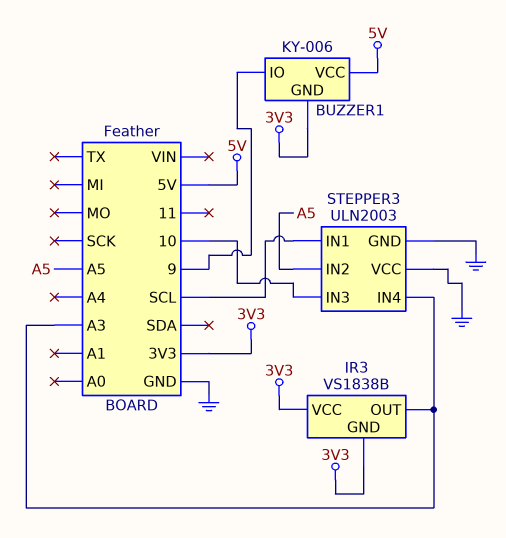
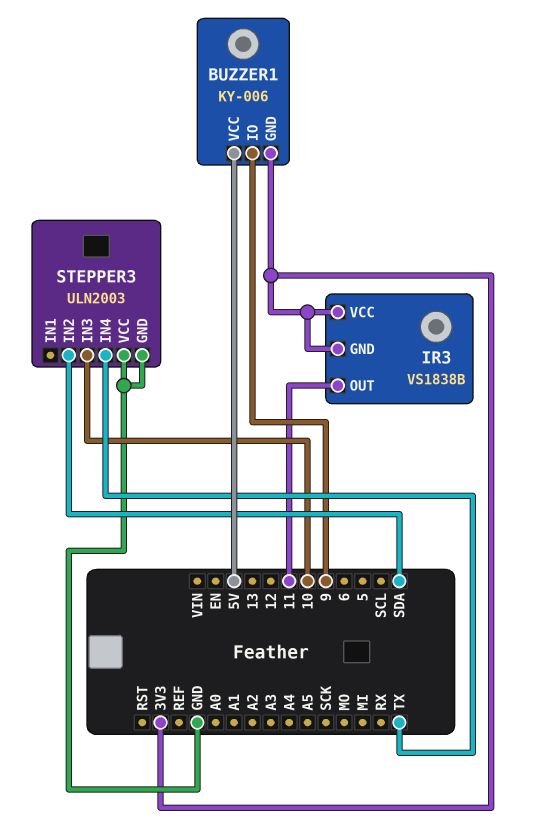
IR3 pin OUT: A3 -> 11
STEPPER3 pin IN1: SCL -> none
STEPPER3 pin IN2: A5 -> SDA
STEPPER3 pin IN4: A3 -> TX

